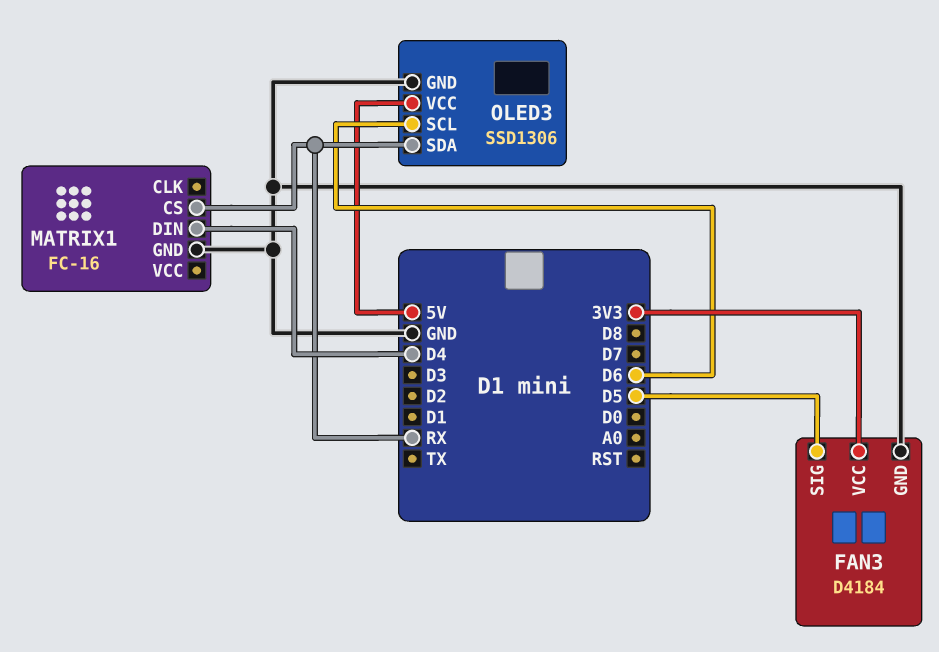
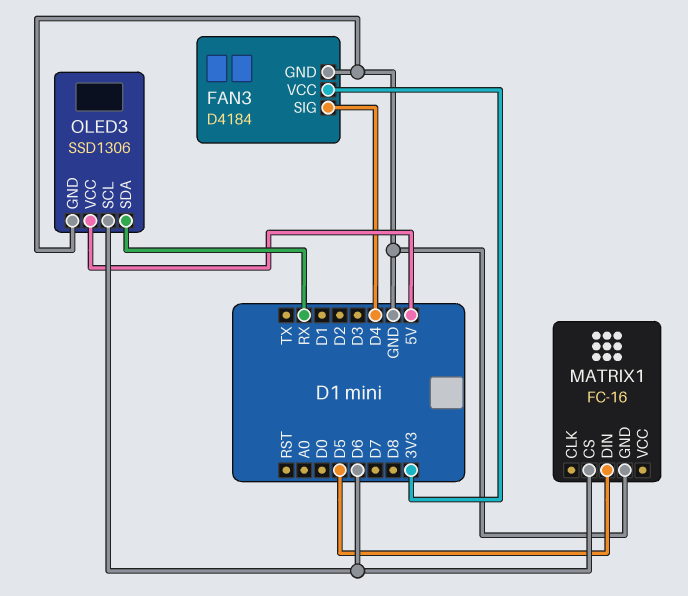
FAN3 pin SIG: D5 -> D4
MATRIX1 pin CS: RX -> D6
MATRIX1 pin DIN: D4 -> D5

